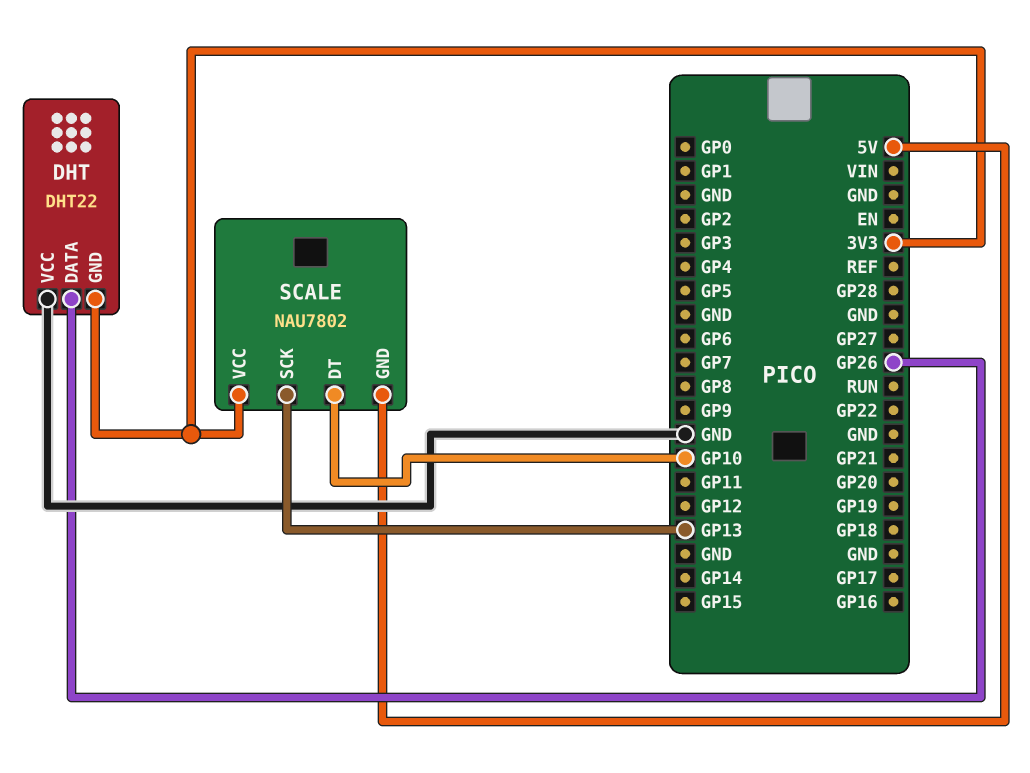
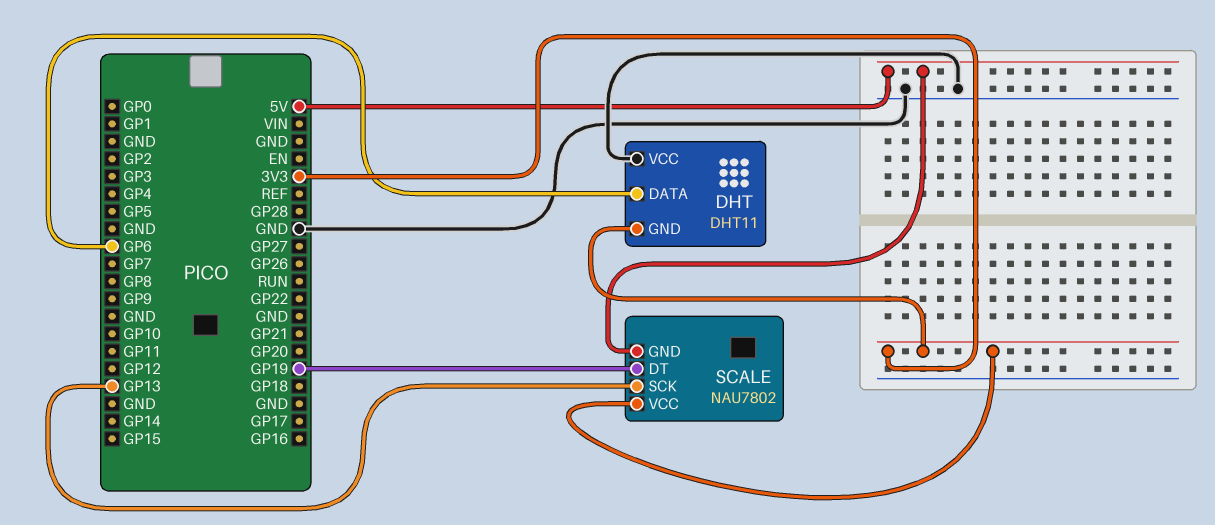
DHT: DHT22 -> DHT11
DHT pin DATA: GP26 -> GP6
SCALE pin DT: GP10 -> GP19

